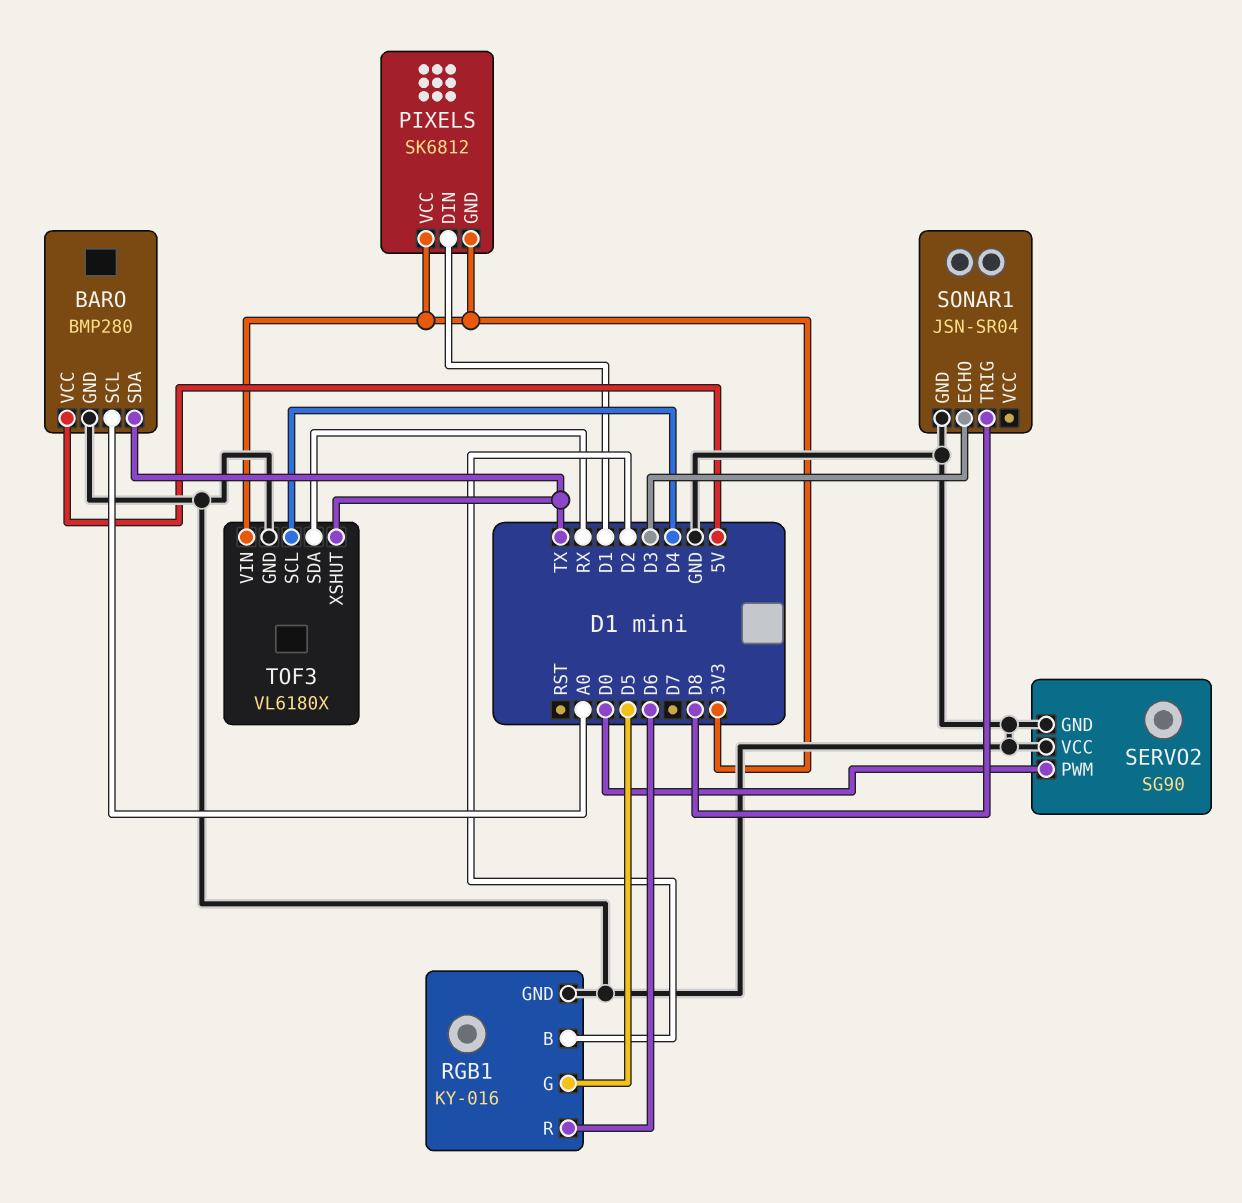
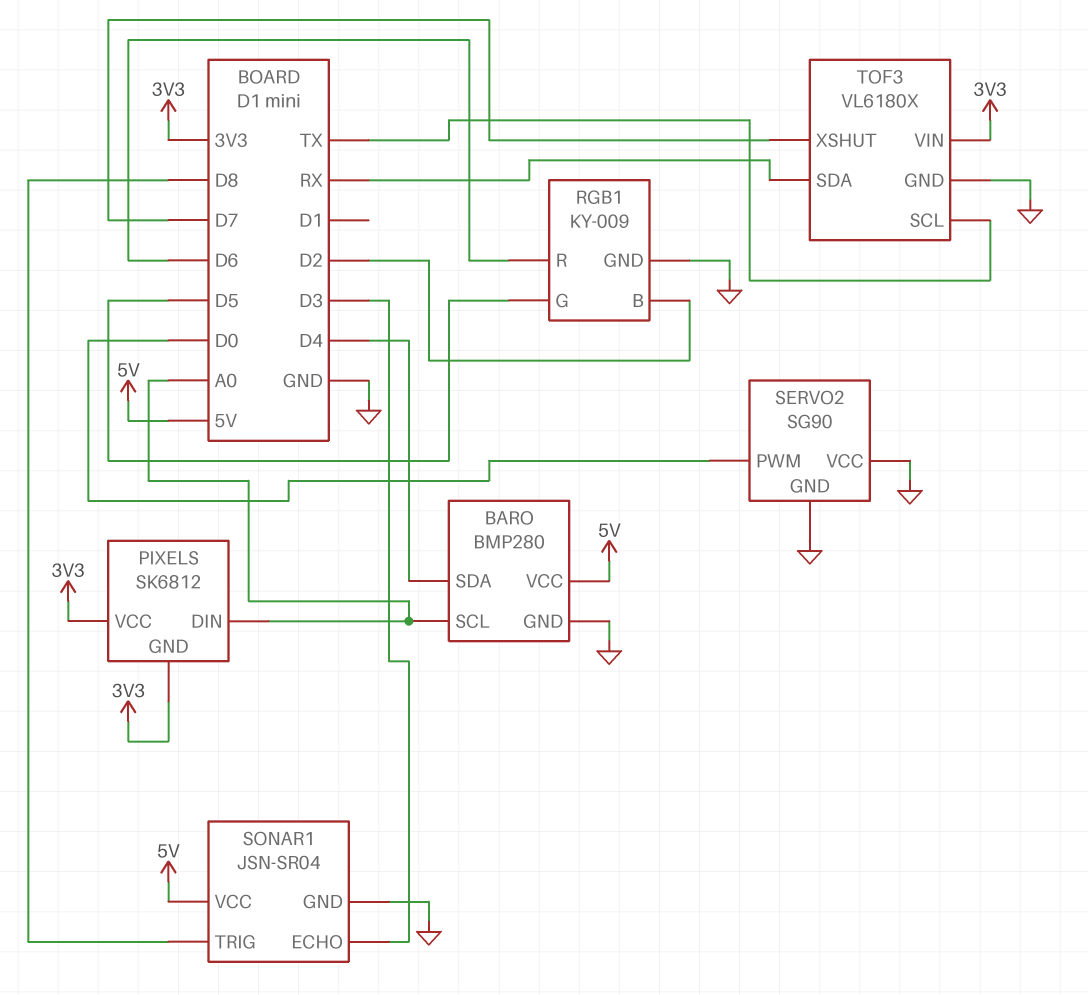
BARO pin SDA: TX -> D4
PIXELS pin DIN: D1 -> A0
RGB1: KY-016 -> KY-009
SONAR1 pin VCC: none -> 5V
TOF3 pin SCL: D4 -> TX
TOF3 pin XSHUT: TX -> D7

